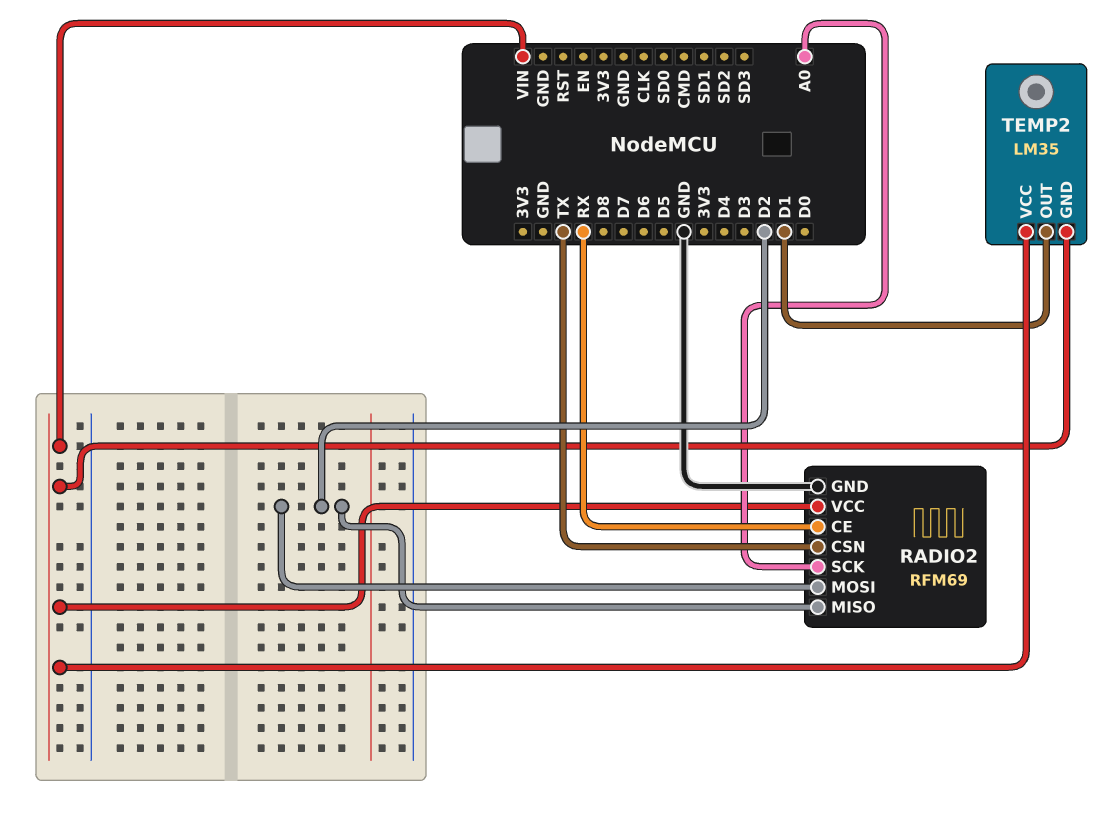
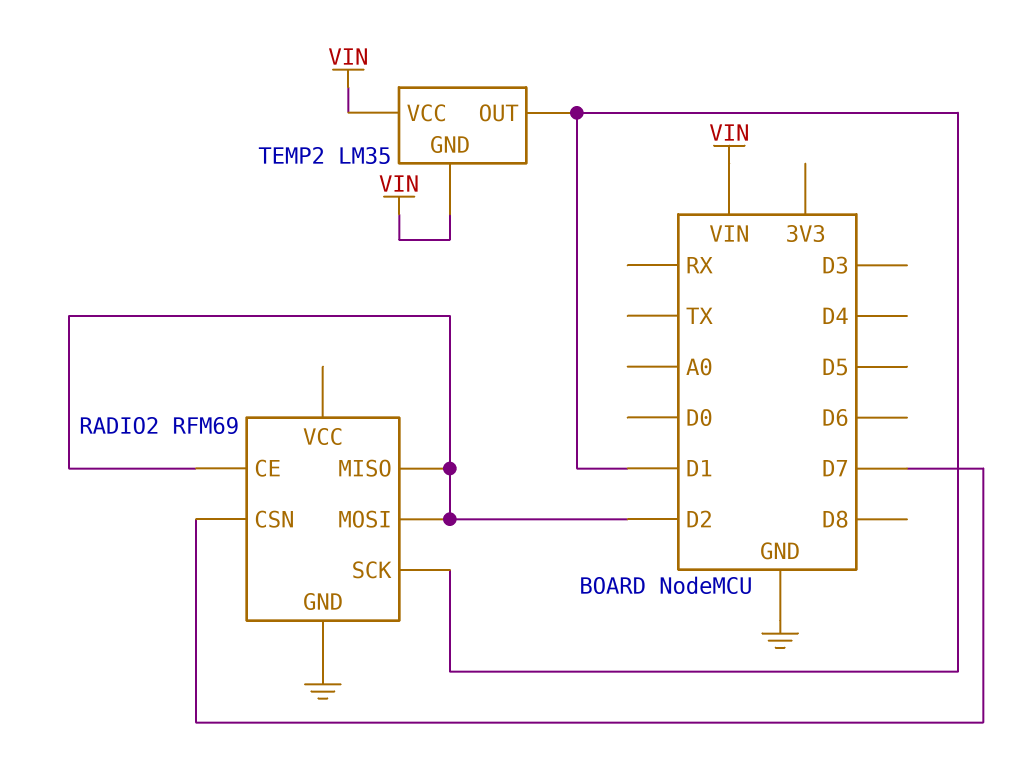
RADIO2 pin CE: RX -> D2
RADIO2 pin CSN: TX -> D7
RADIO2 pin SCK: A0 -> D1
RADIO2 pin VCC: VIN -> none

